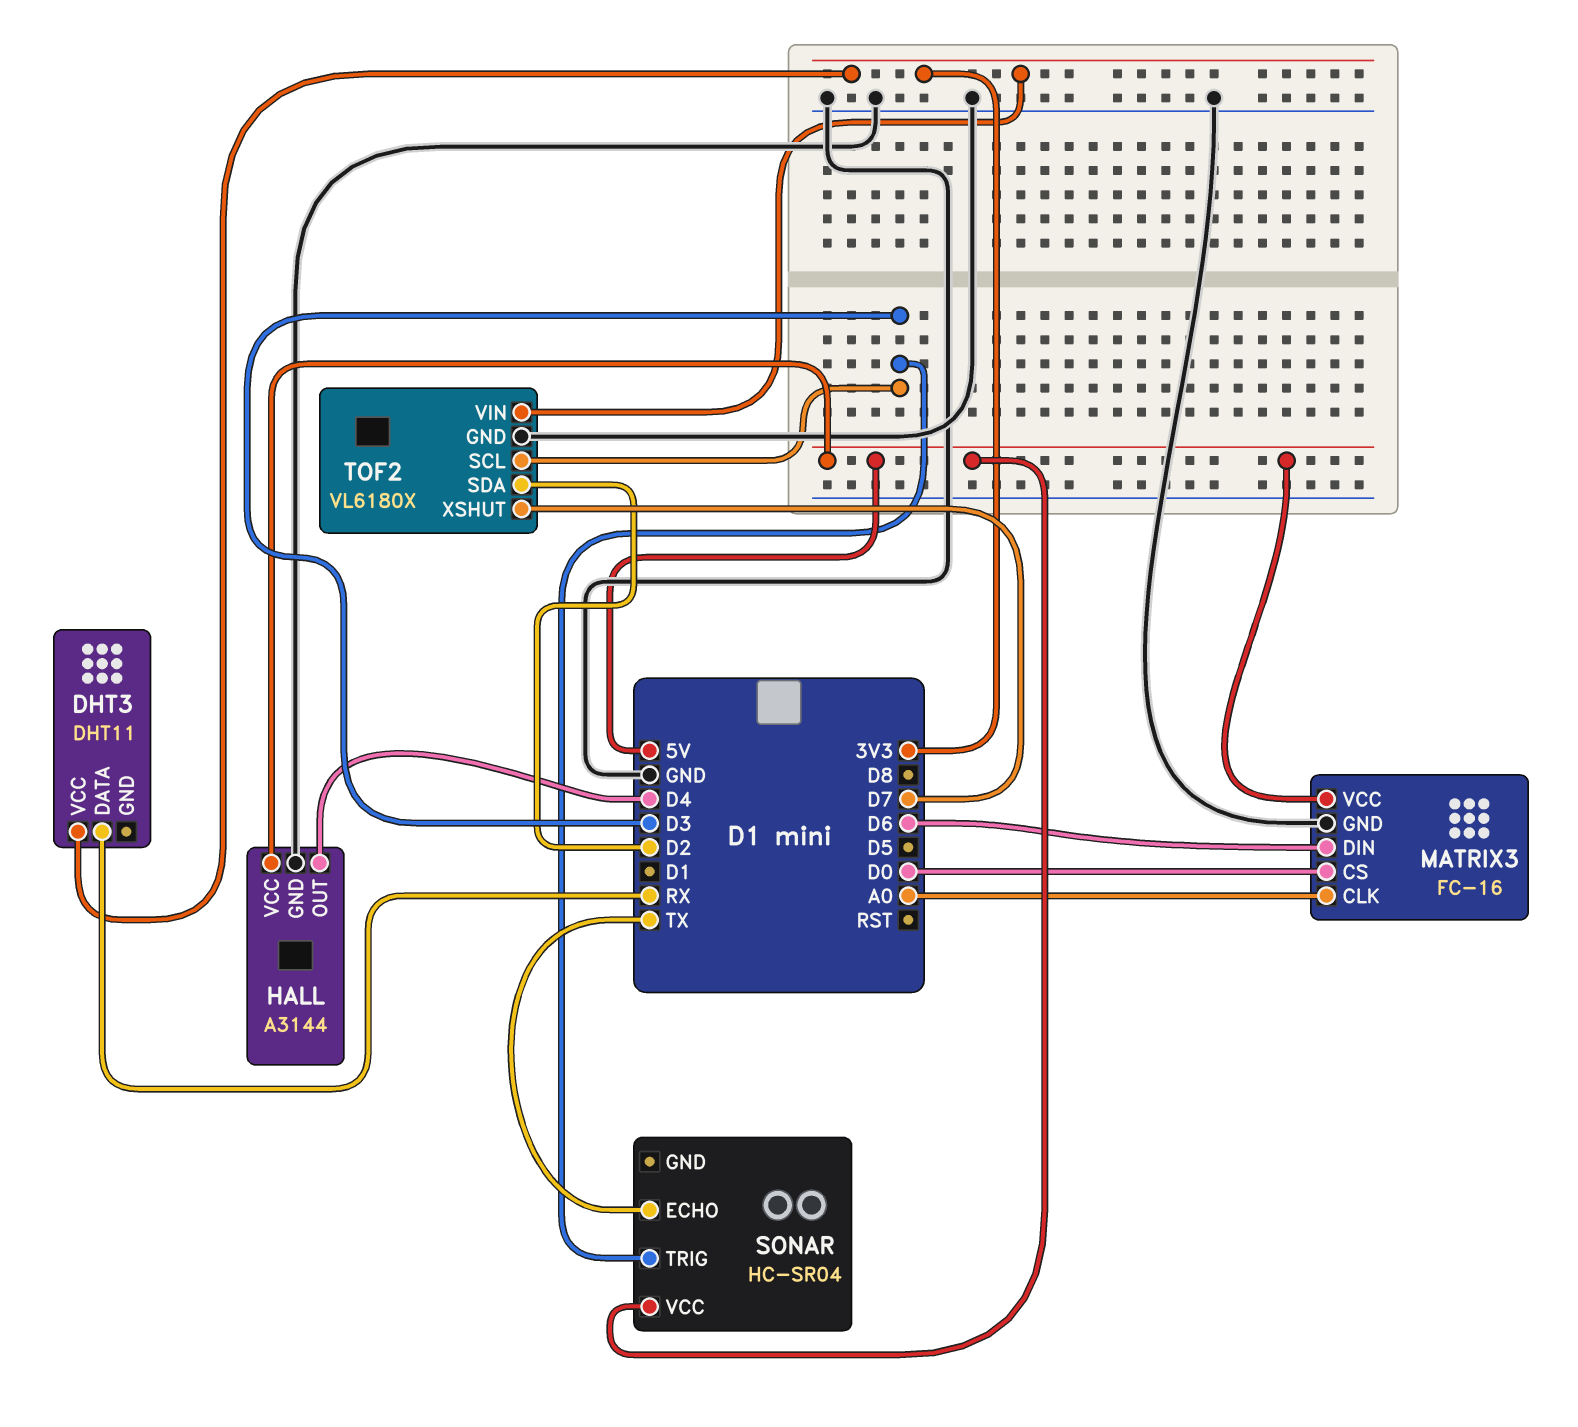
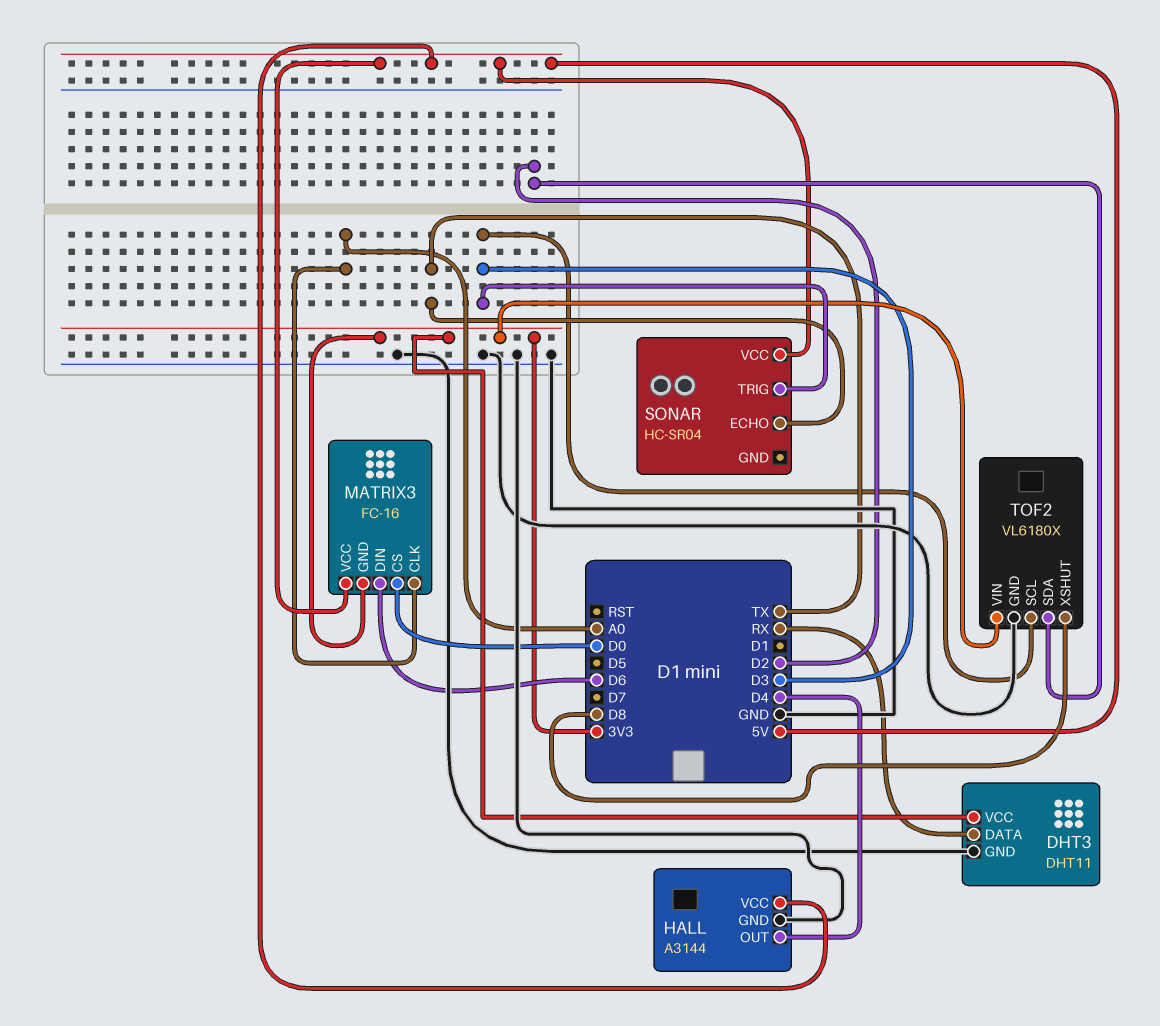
DHT3 pin GND: none -> GND
MATRIX3 pin GND: GND -> 3V3
TOF2 pin XSHUT: D7 -> D8

